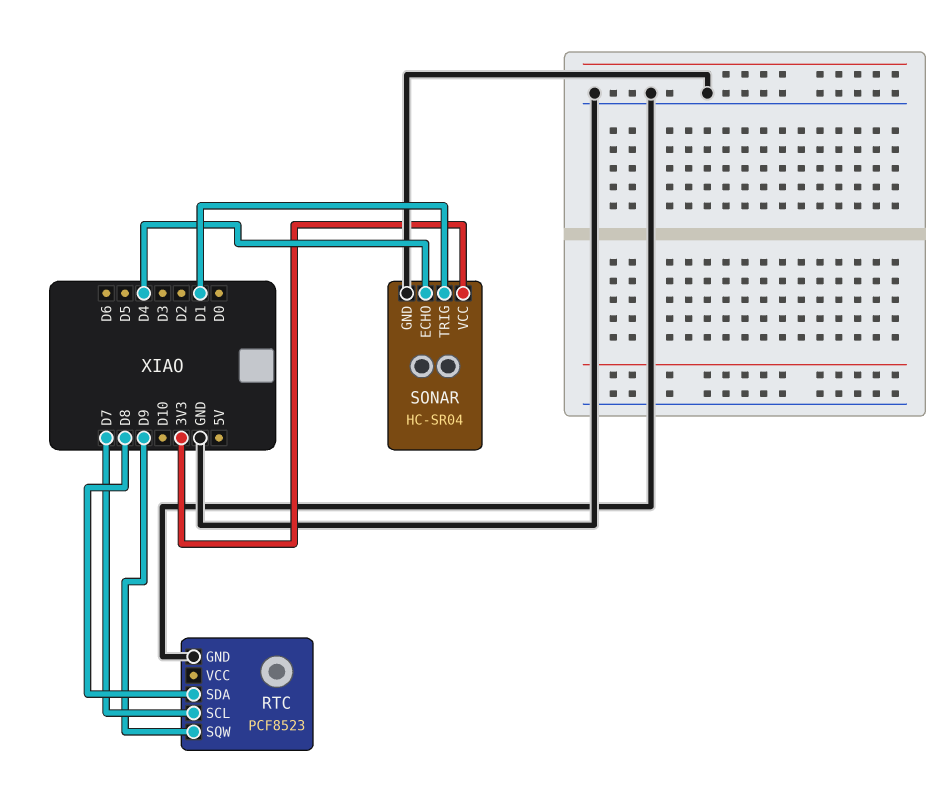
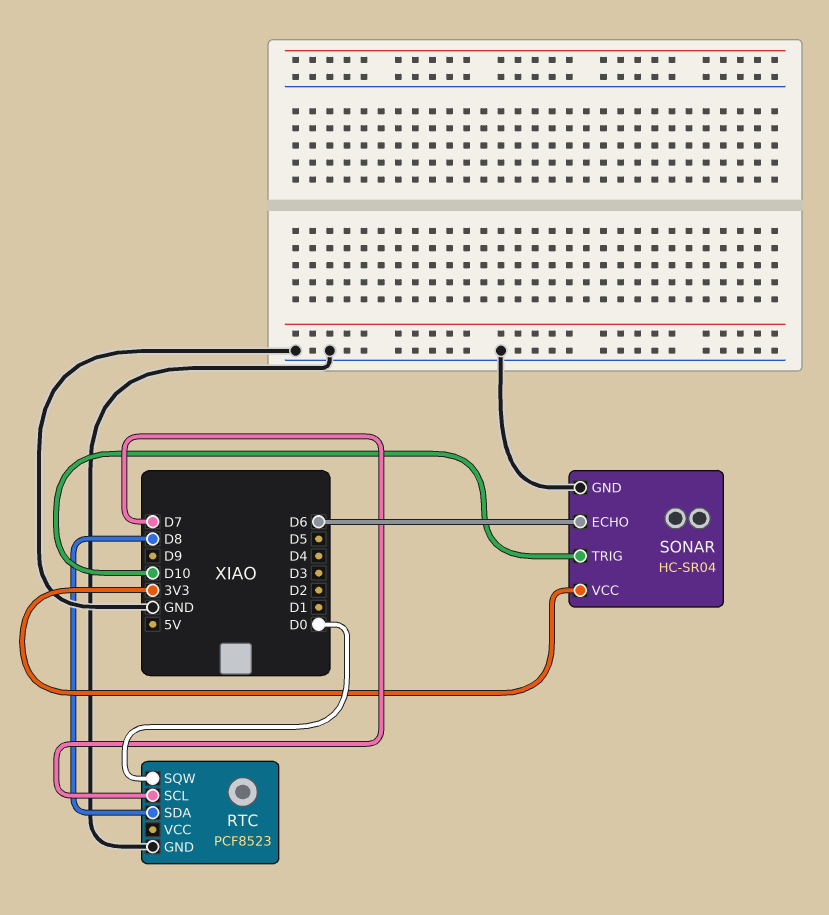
RTC pin SQW: D9 -> D0
SONAR pin ECHO: D4 -> D6
SONAR pin TRIG: D1 -> D10

